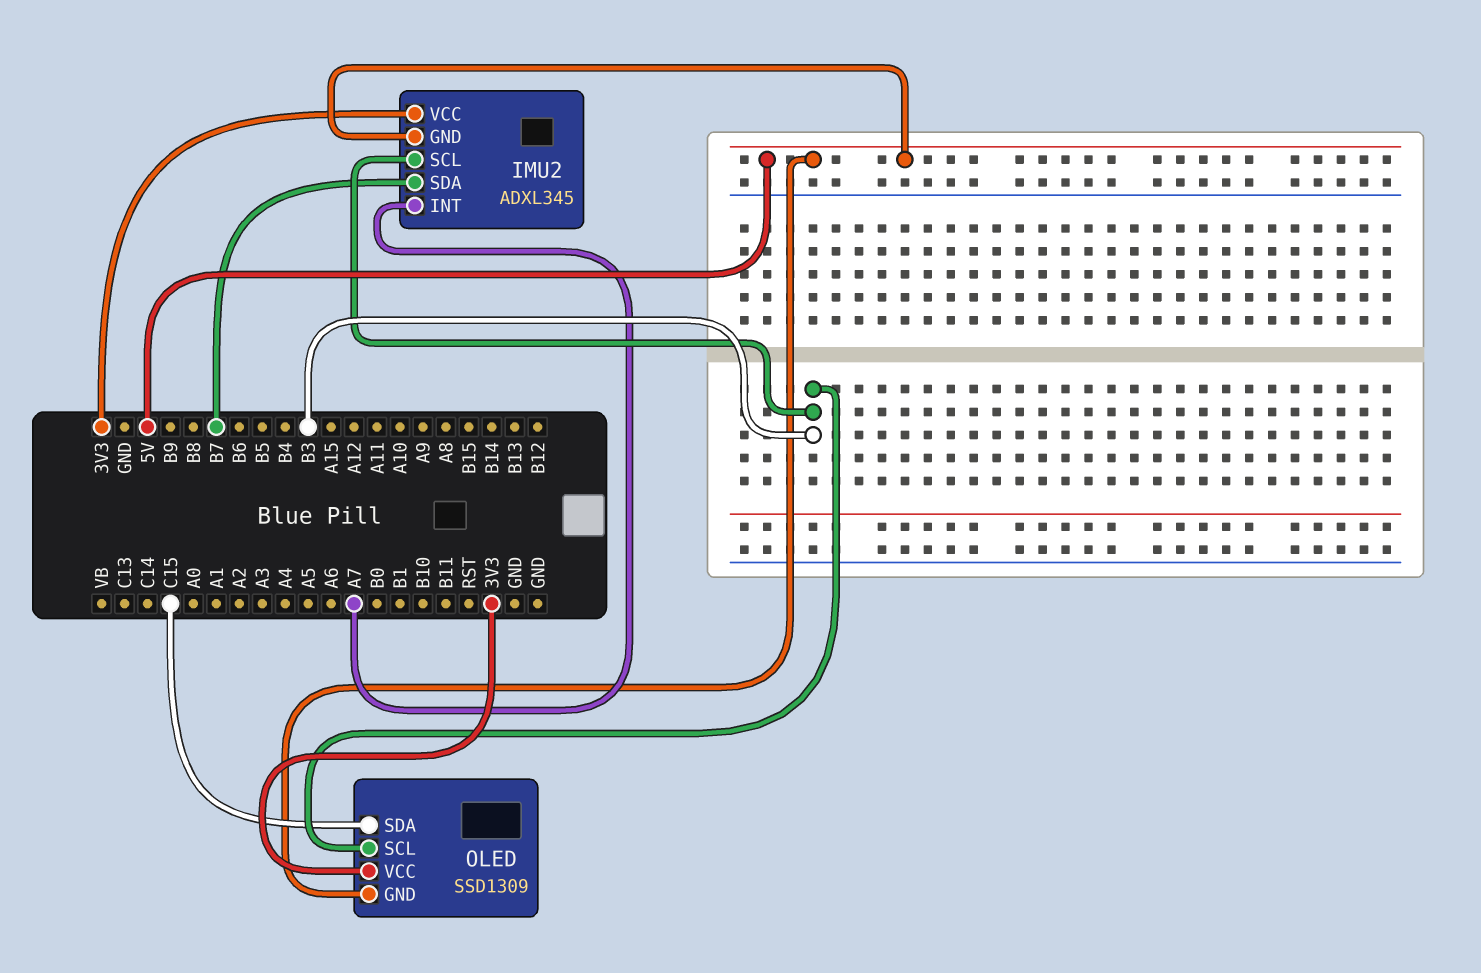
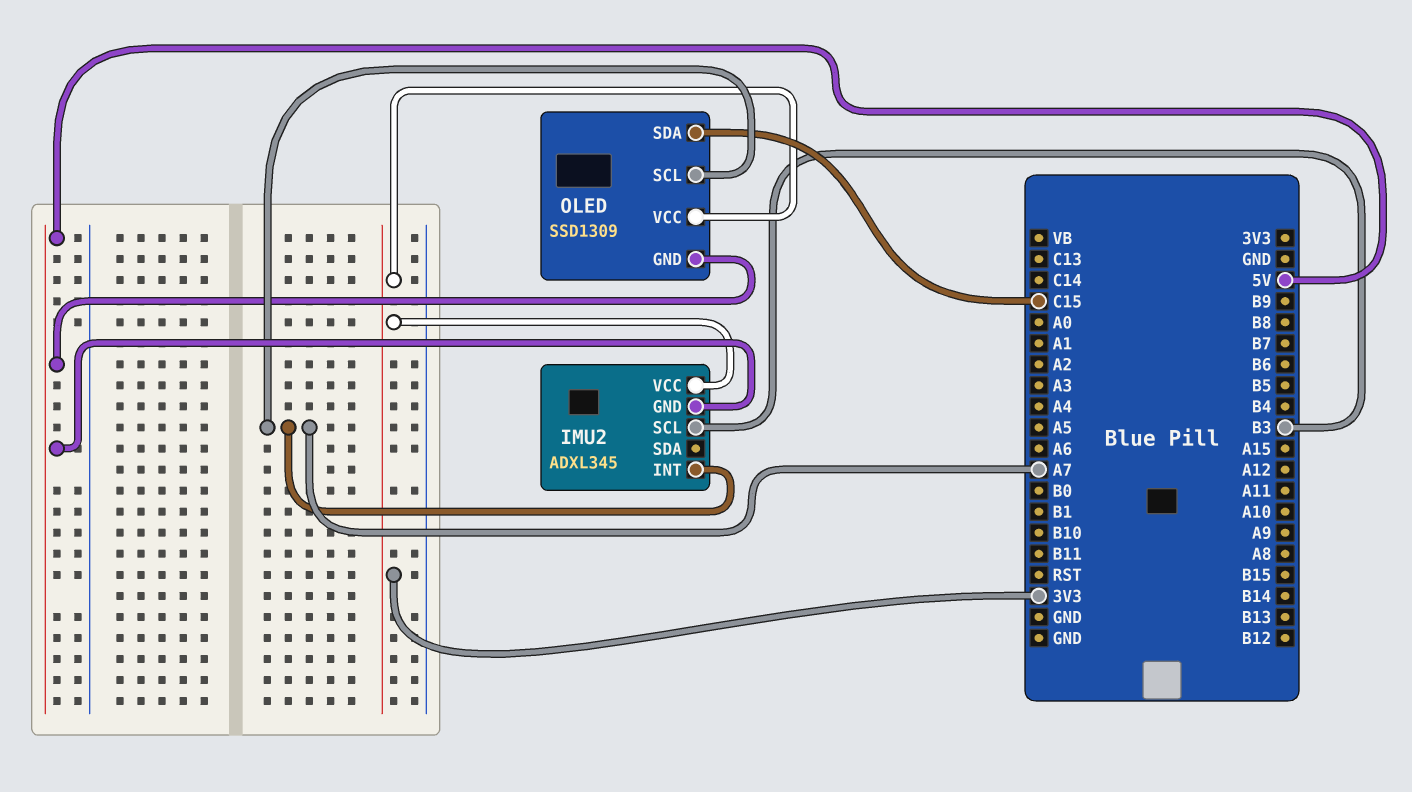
IMU2 pin SDA: B7 -> none
OLED pin SCL: B3 -> A7

